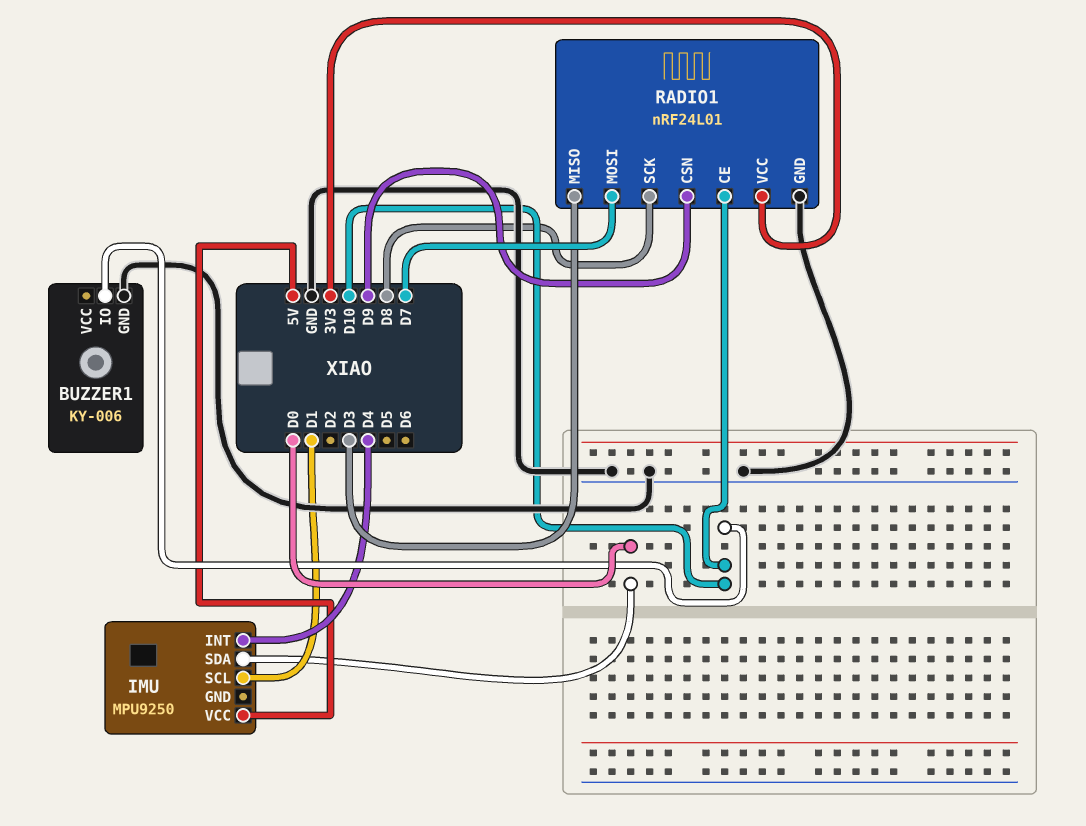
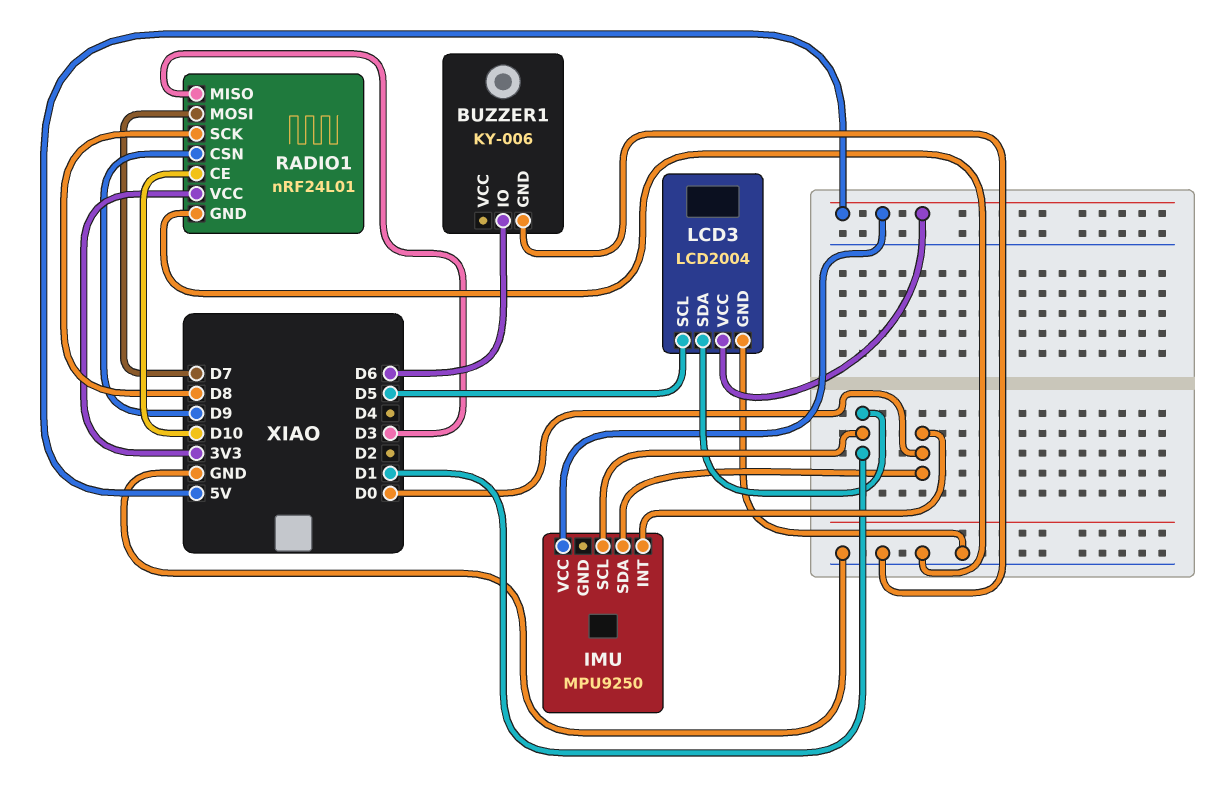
BUZZER1 pin IO: D10 -> D6
IMU pin INT: D4 -> D0
LCD3: none -> LCD2004
LCD3 pin GND: none -> GND
LCD3 pin SCL: none -> D5
LCD3 pin SDA: none -> D1
LCD3 pin VCC: none -> 5V

